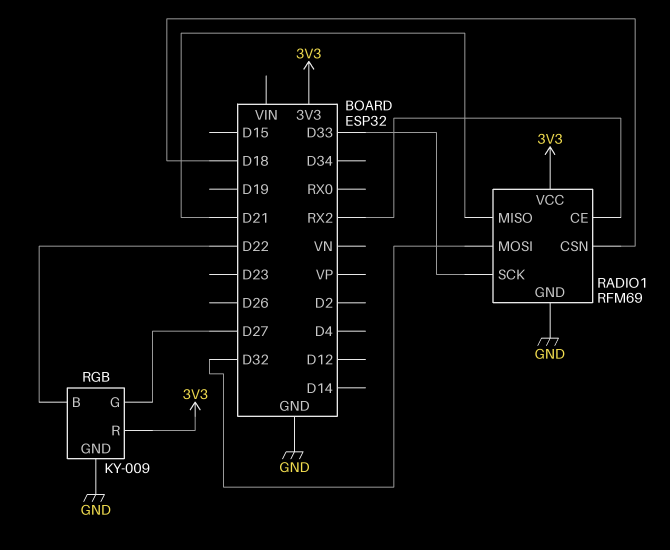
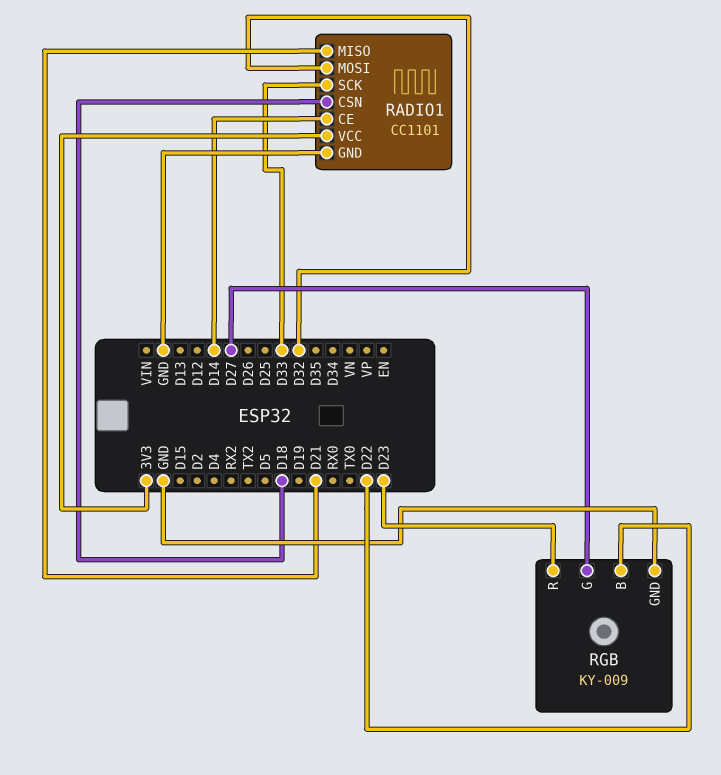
RADIO1: RFM69 -> CC1101
RADIO1 pin CE: RX2 -> D14
RGB pin R: 3V3 -> D23

